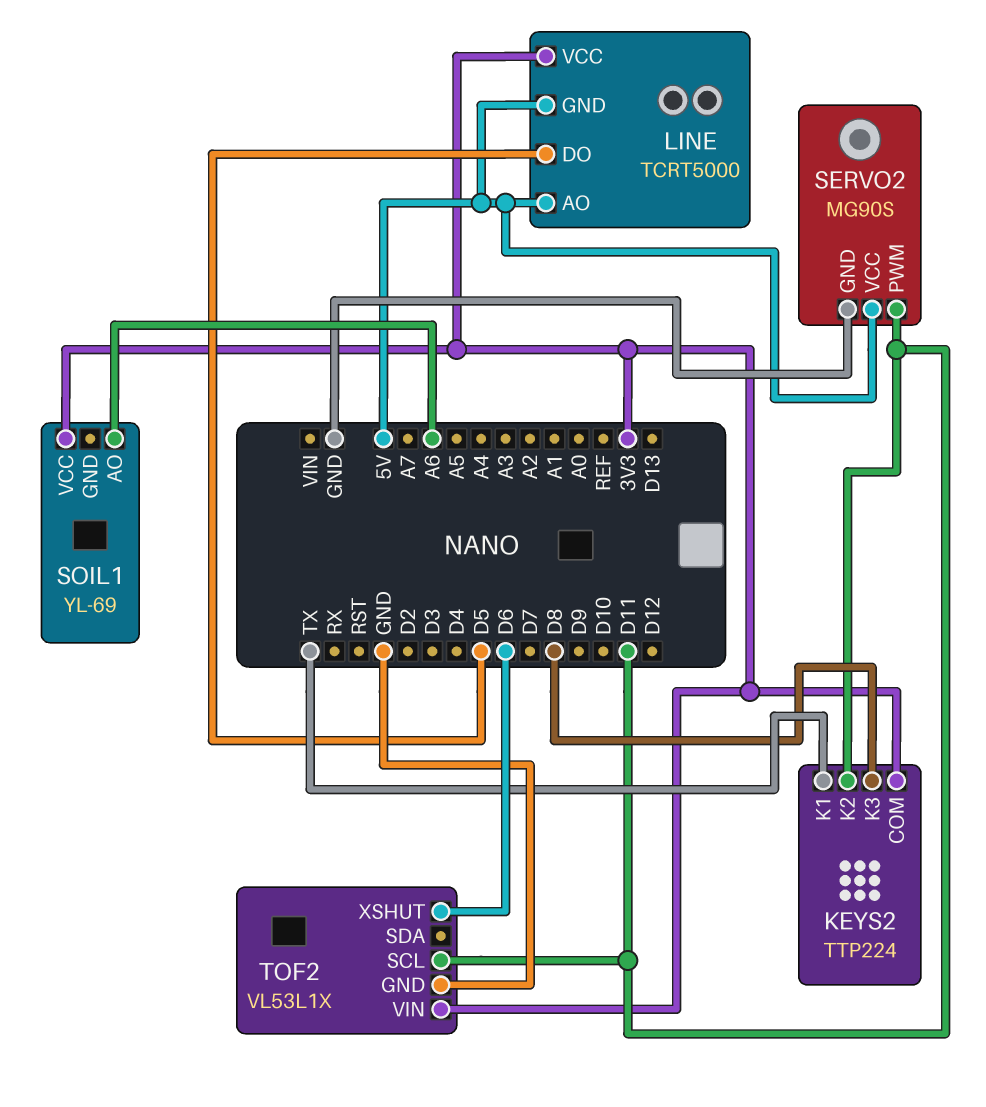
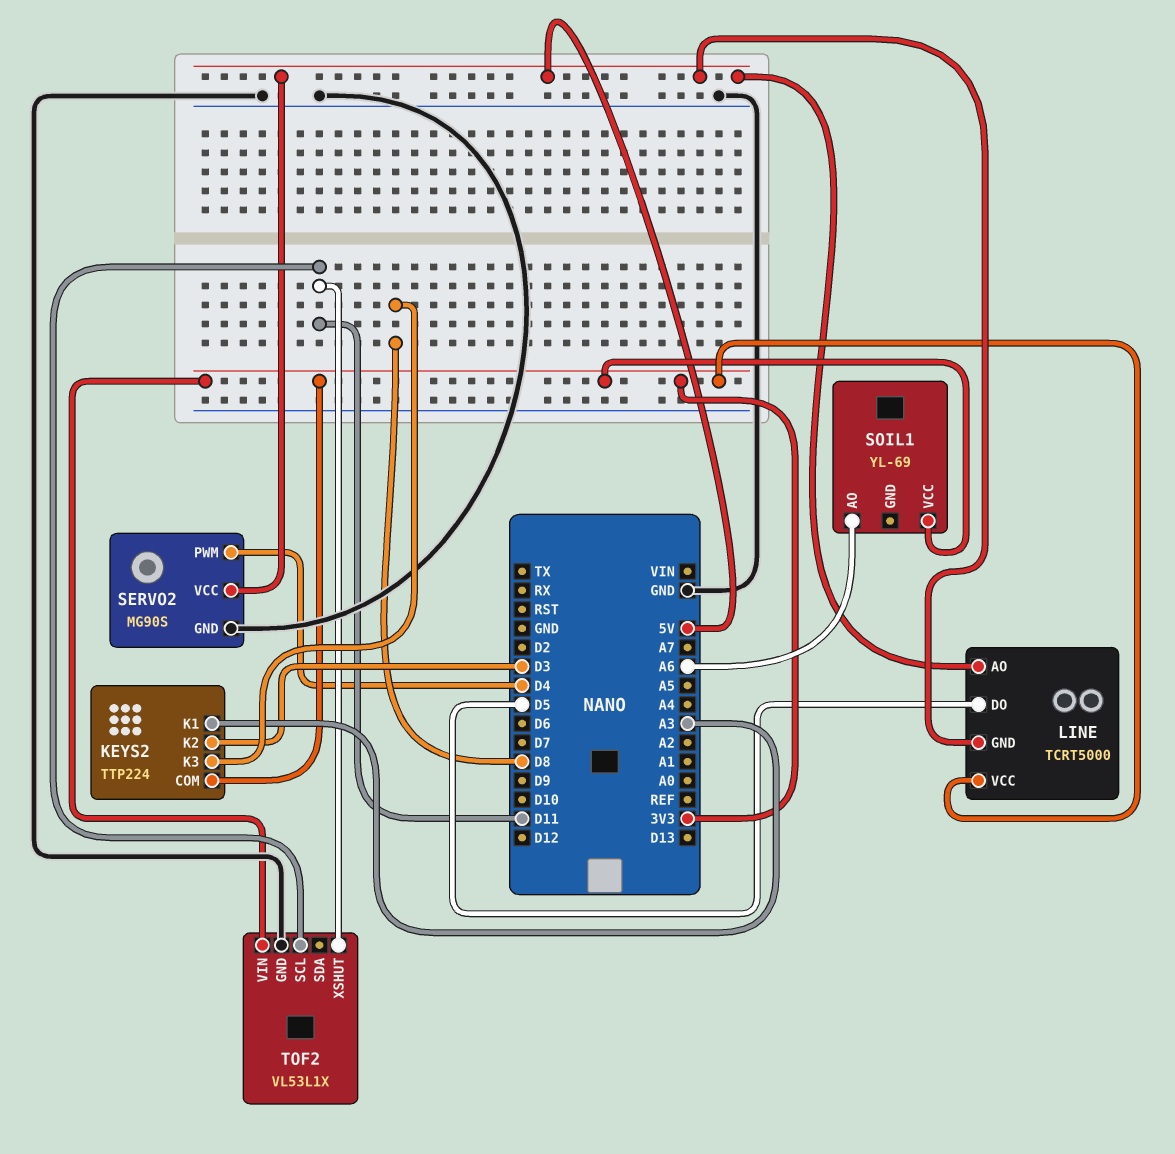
KEYS2 pin K1: TX -> A3
KEYS2 pin K2: D11 -> D3
SERVO2 pin PWM: D11 -> D4
TOF2 pin XSHUT: D6 -> D11

